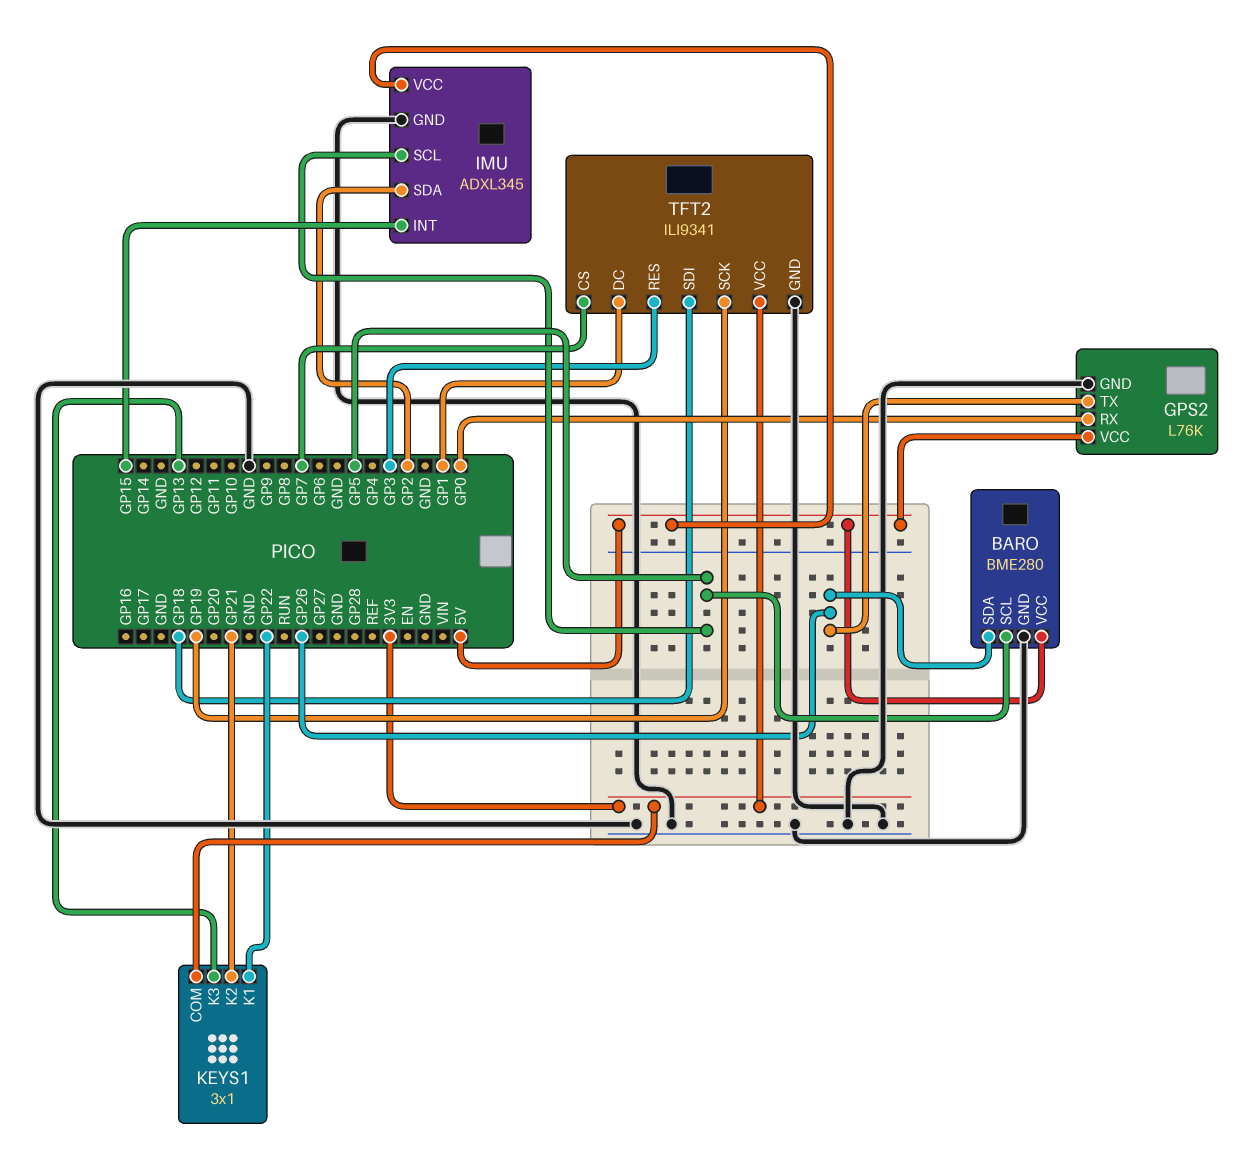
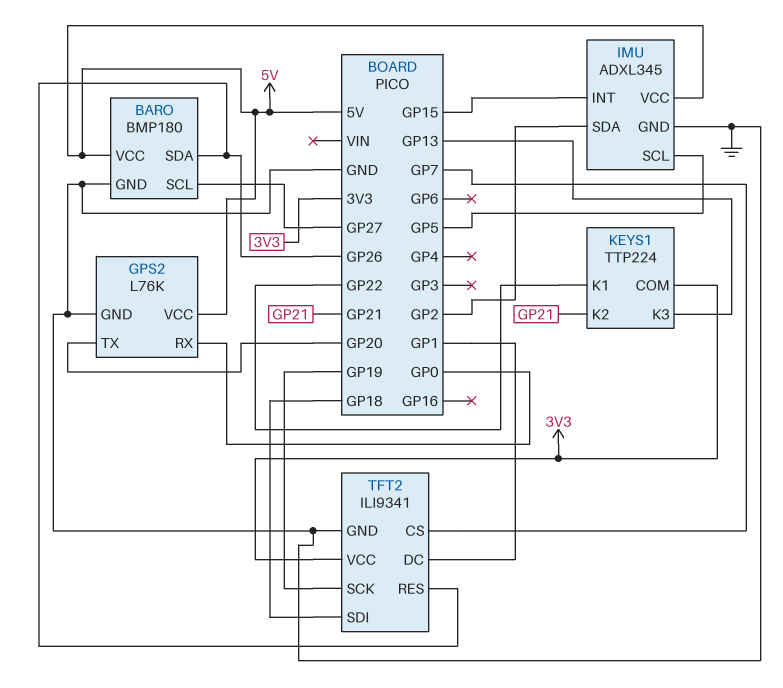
BARO: BME280 -> BMP180
BARO pin SCL: GP5 -> GP27
GPS2 pin TX: GP26 -> GP20
KEYS1: 3x1 -> TTP224
TFT2 pin RES: GP3 -> GP26

